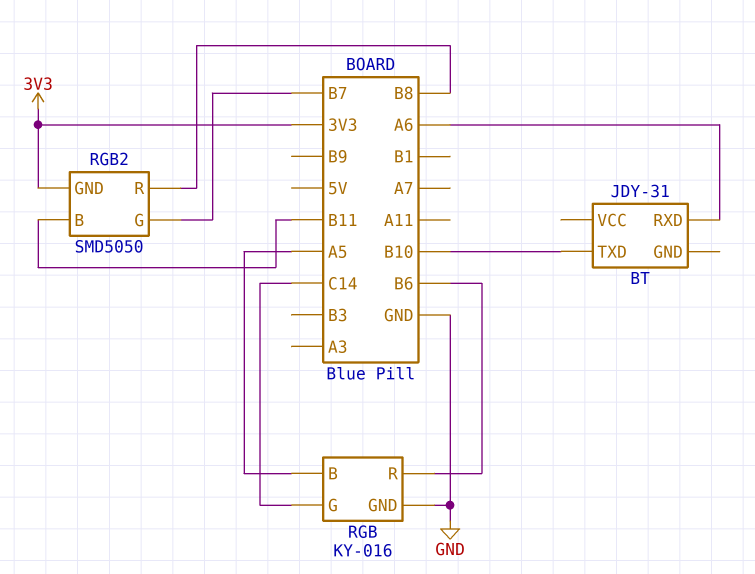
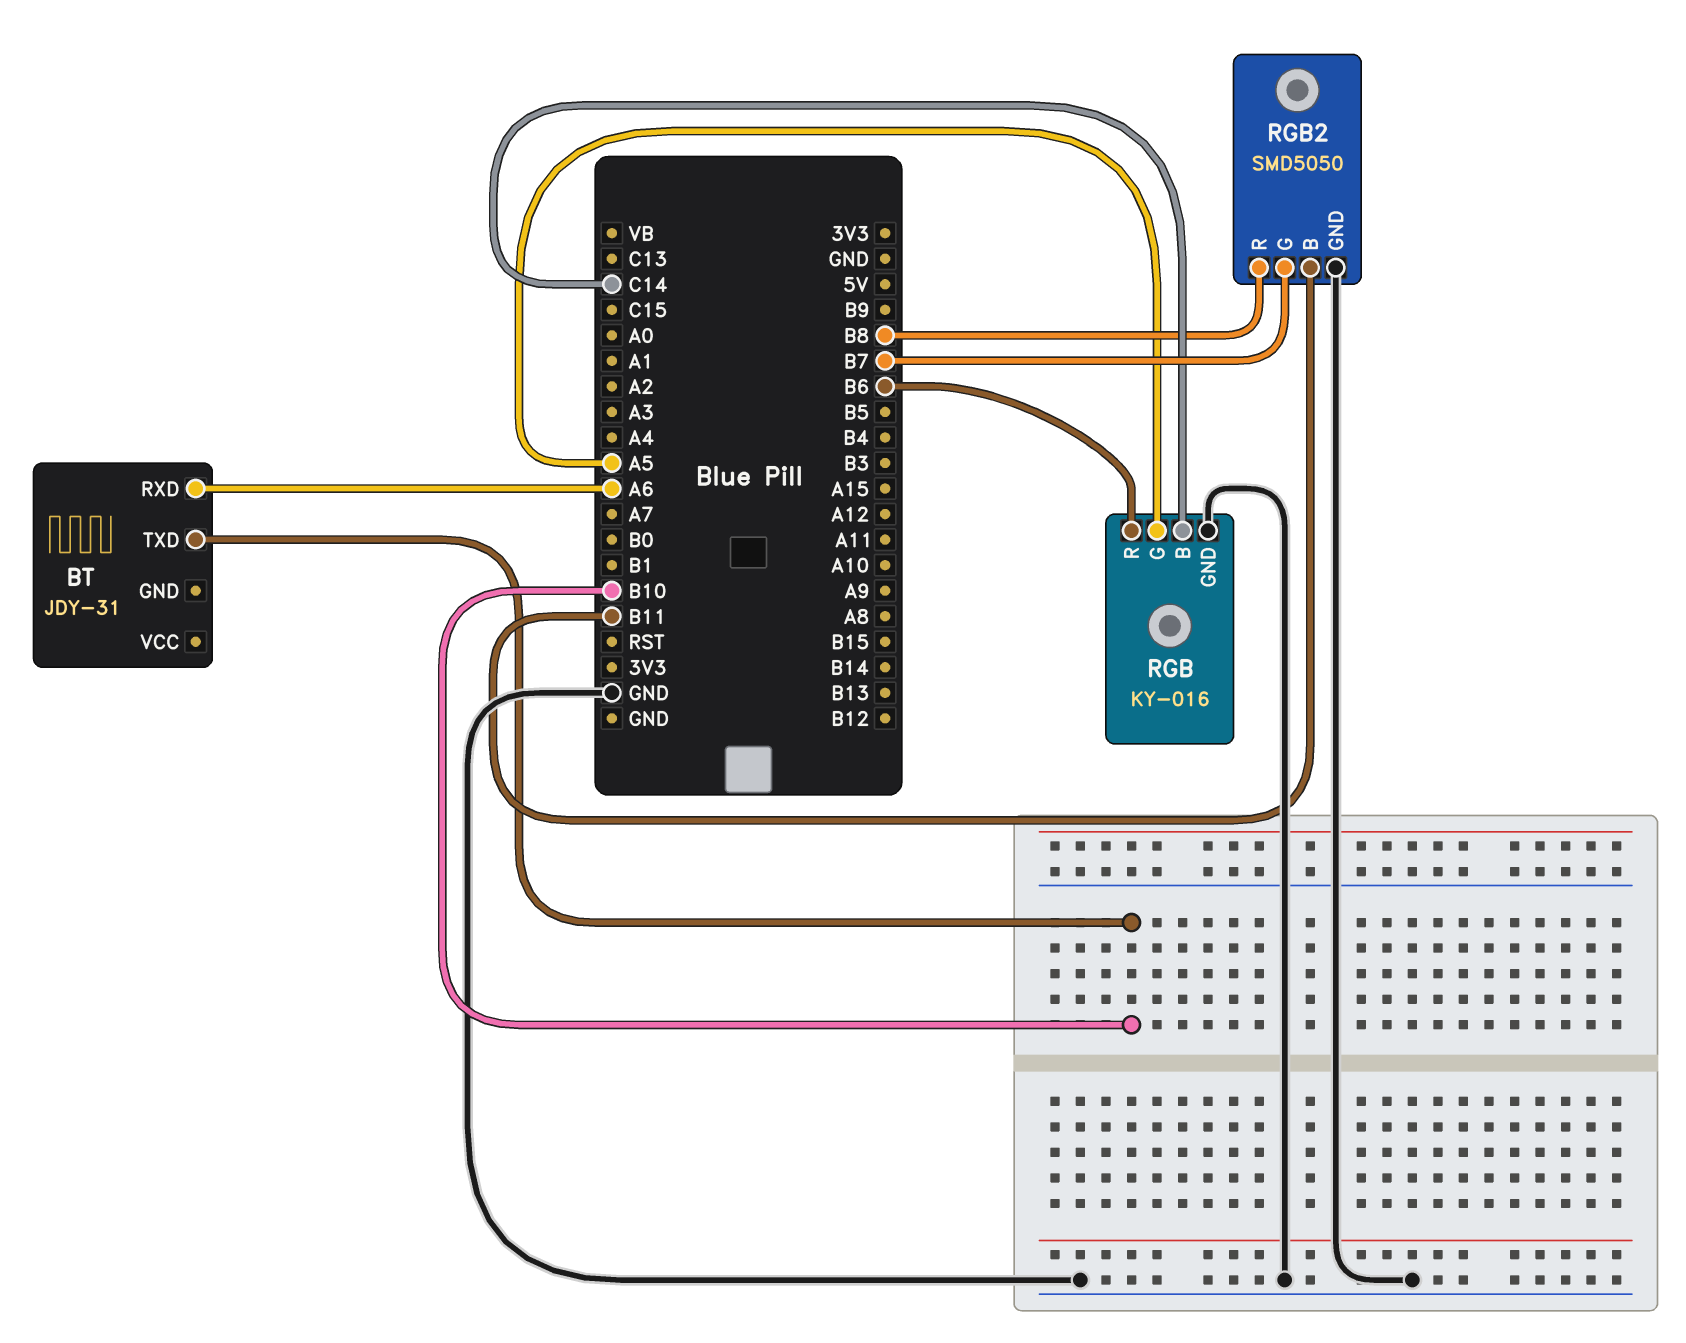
RGB pin B: A5 -> C14
RGB pin G: C14 -> A5
RGB2 pin GND: 3V3 -> GND

